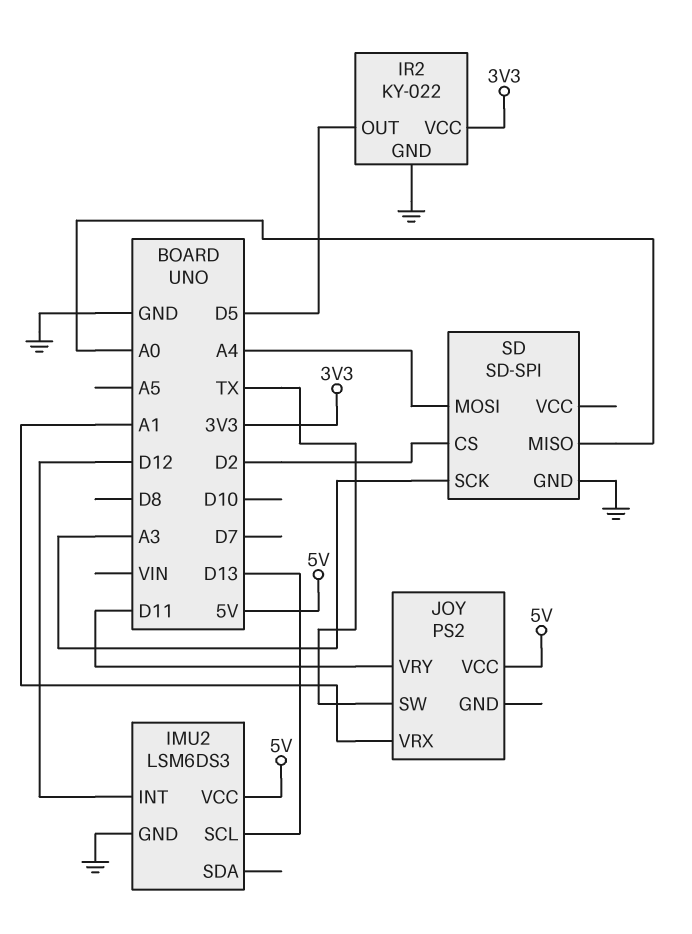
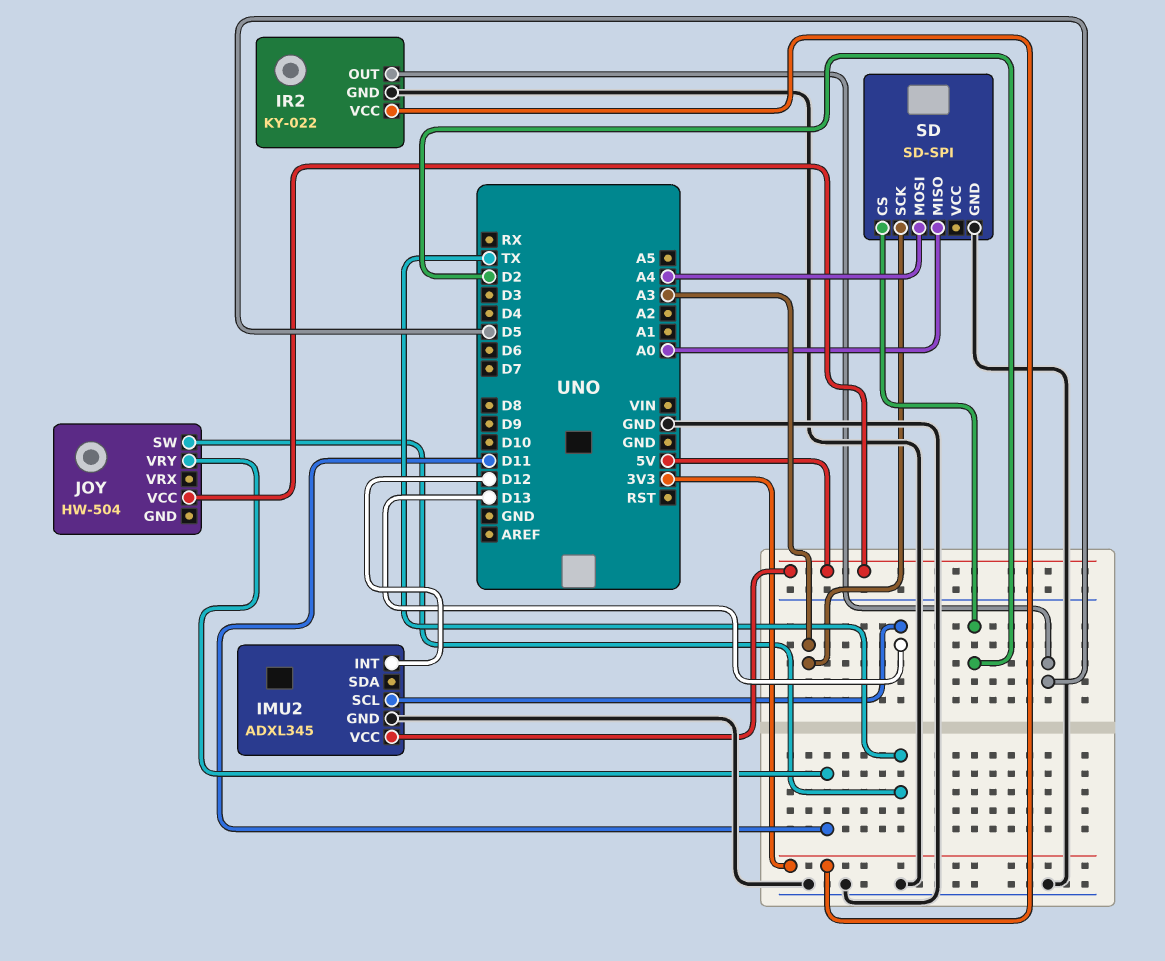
IMU2: LSM6DS3 -> ADXL345
JOY: PS2 -> HW-504
JOY pin VRX: A1 -> none

